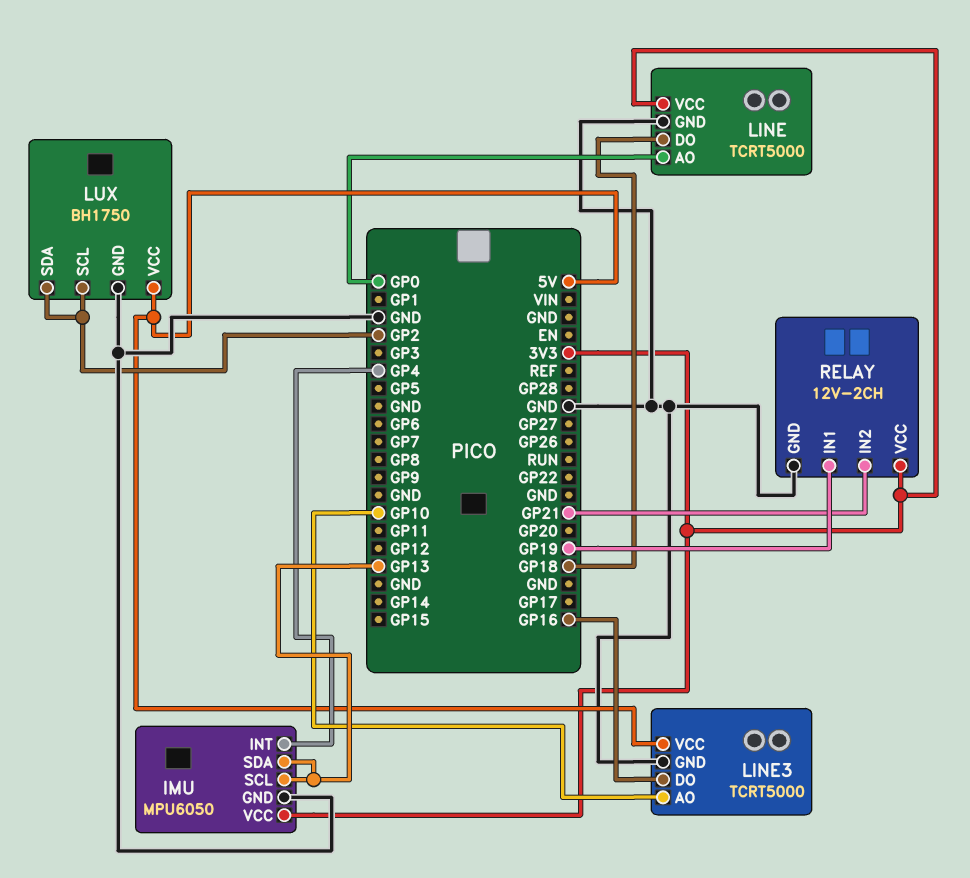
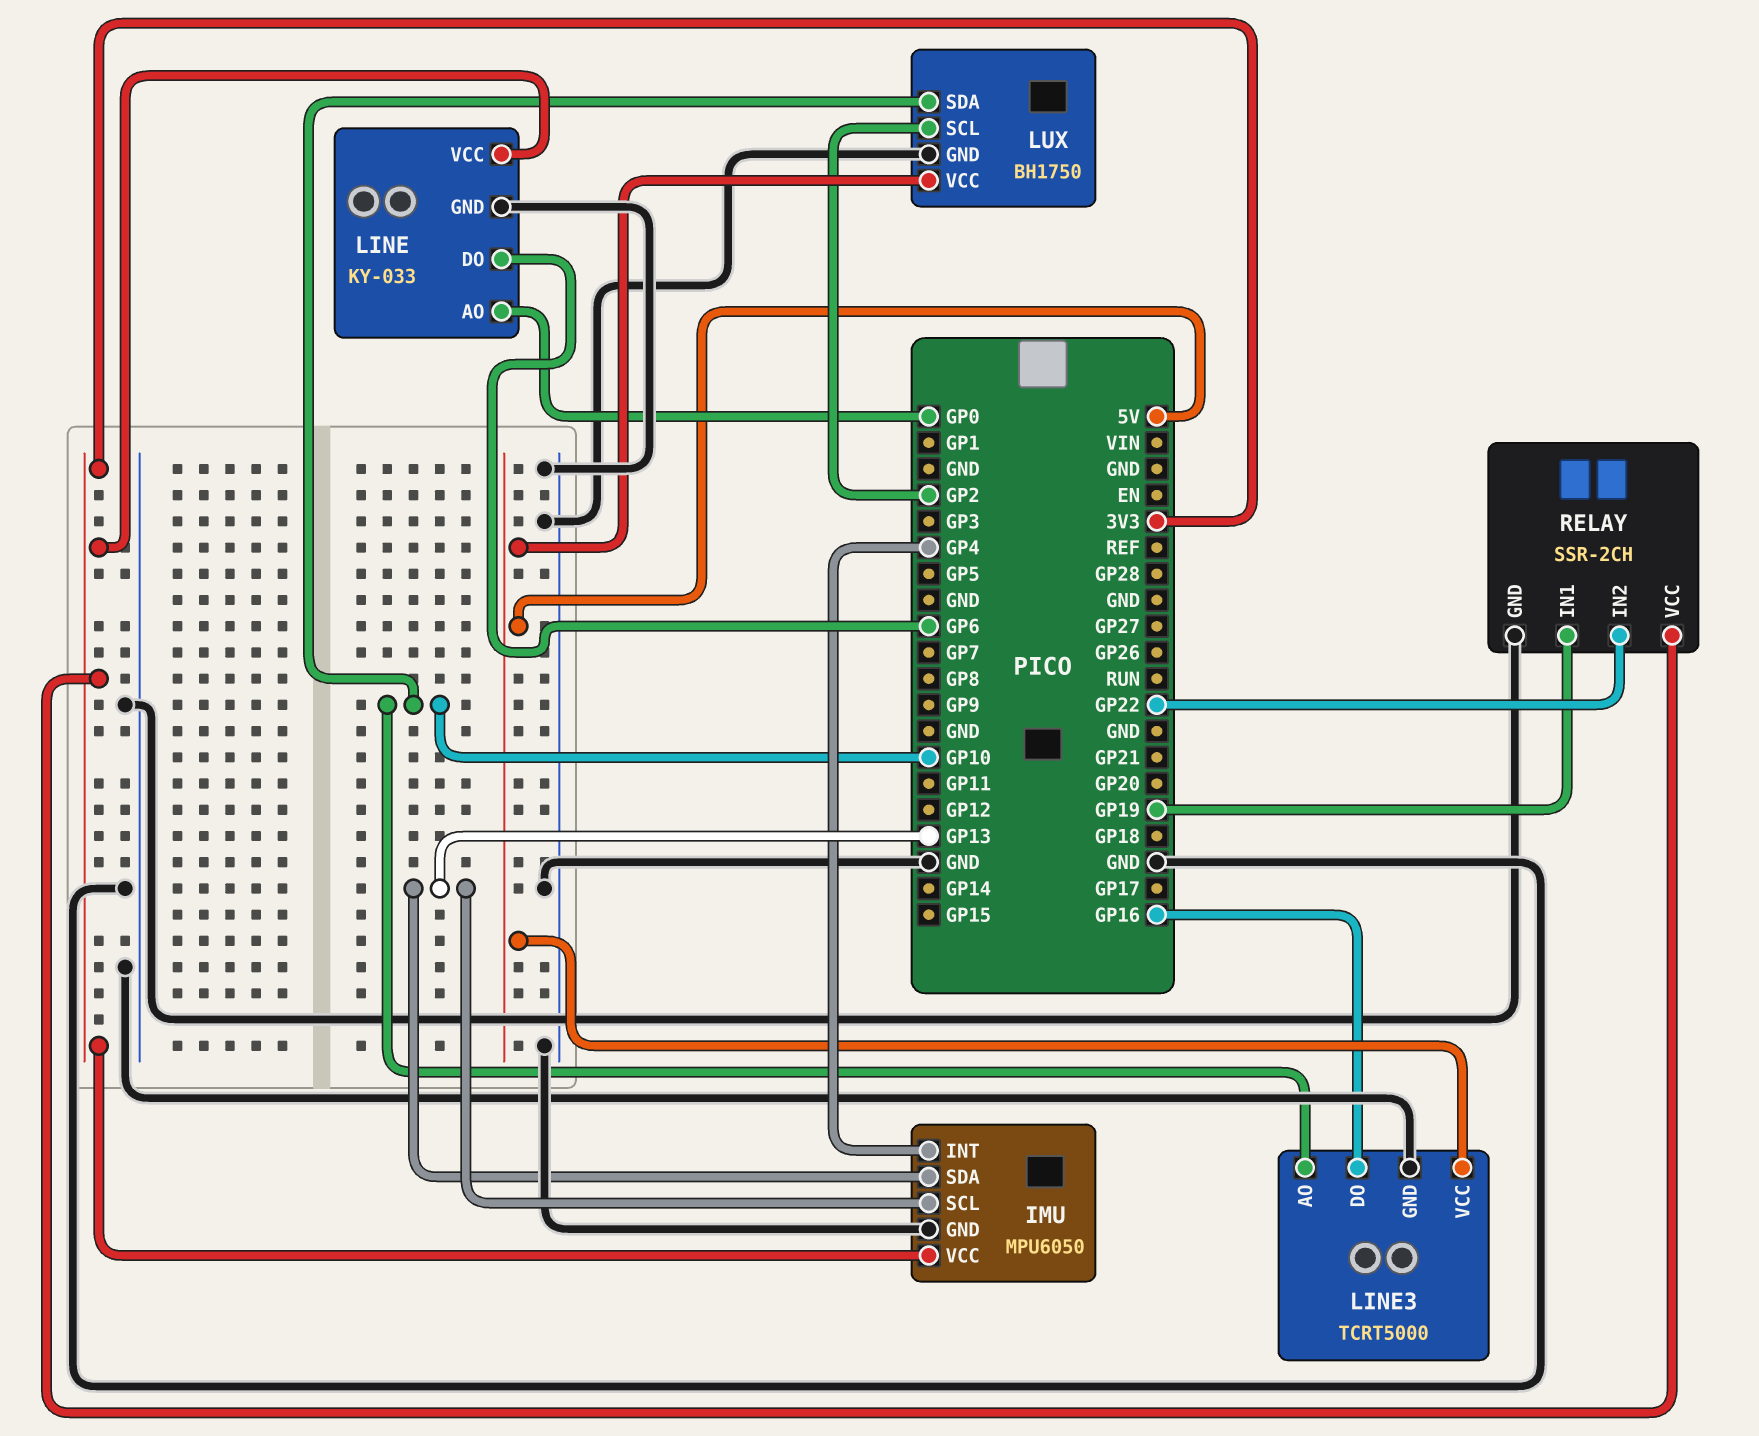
LINE: TCRT5000 -> KY-033
LINE pin DO: GP18 -> GP6
LUX pin SDA: GP2 -> GP10
RELAY: 12V-2CH -> SSR-2CH
RELAY pin IN2: GP21 -> GP22

